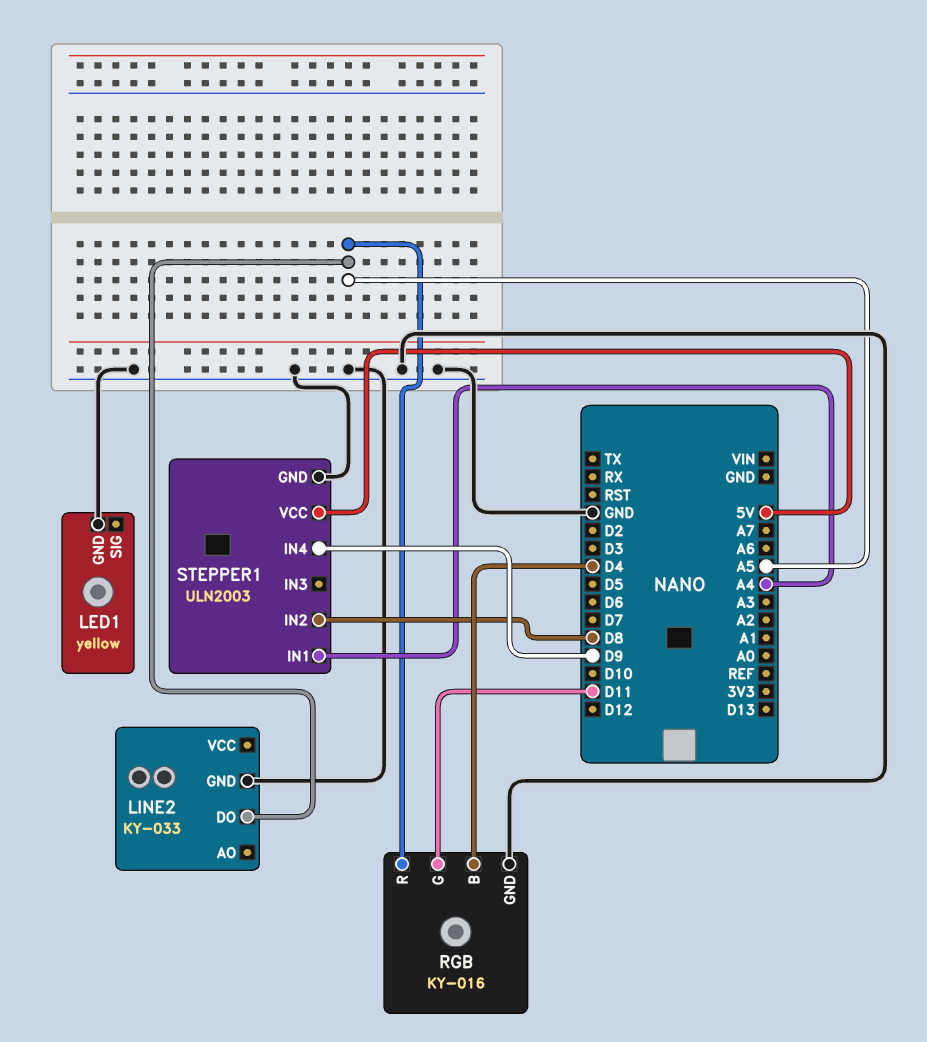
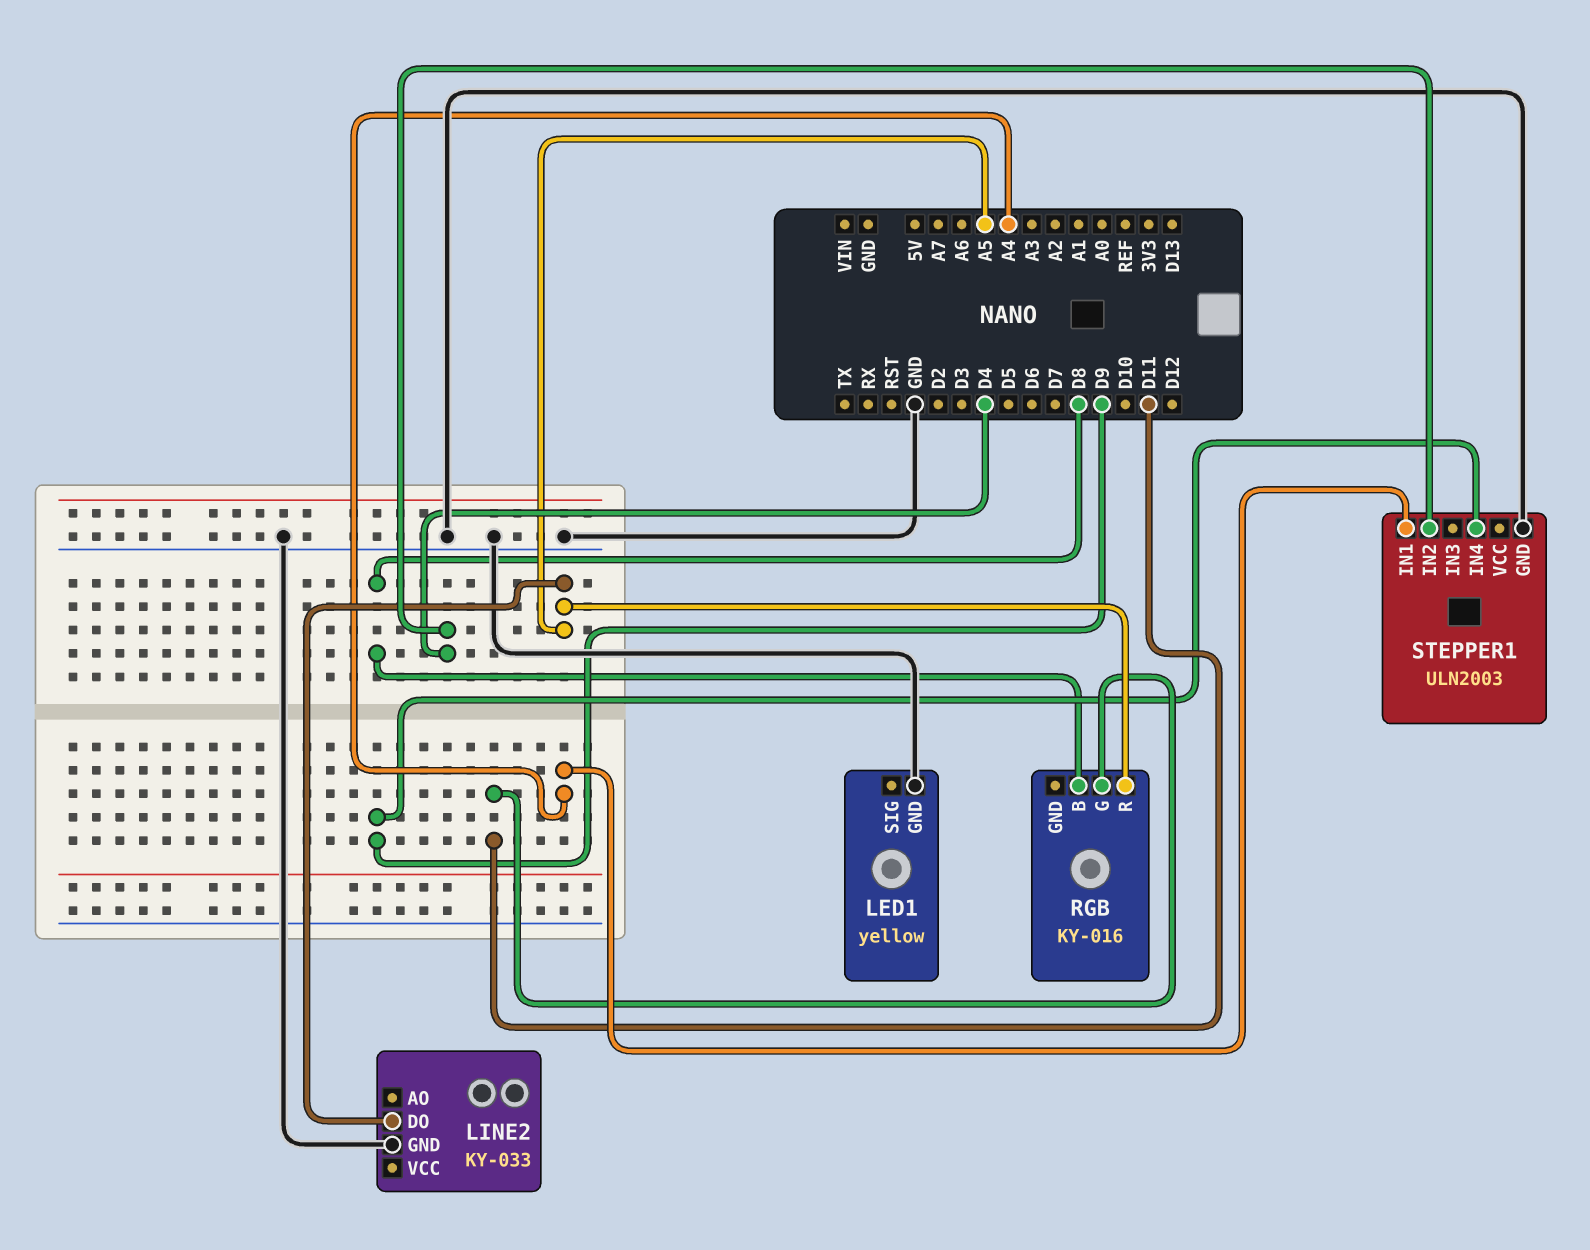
RGB pin B: D4 -> D8
RGB pin GND: GND -> none
STEPPER1 pin IN2: D8 -> D4
STEPPER1 pin VCC: 5V -> none

